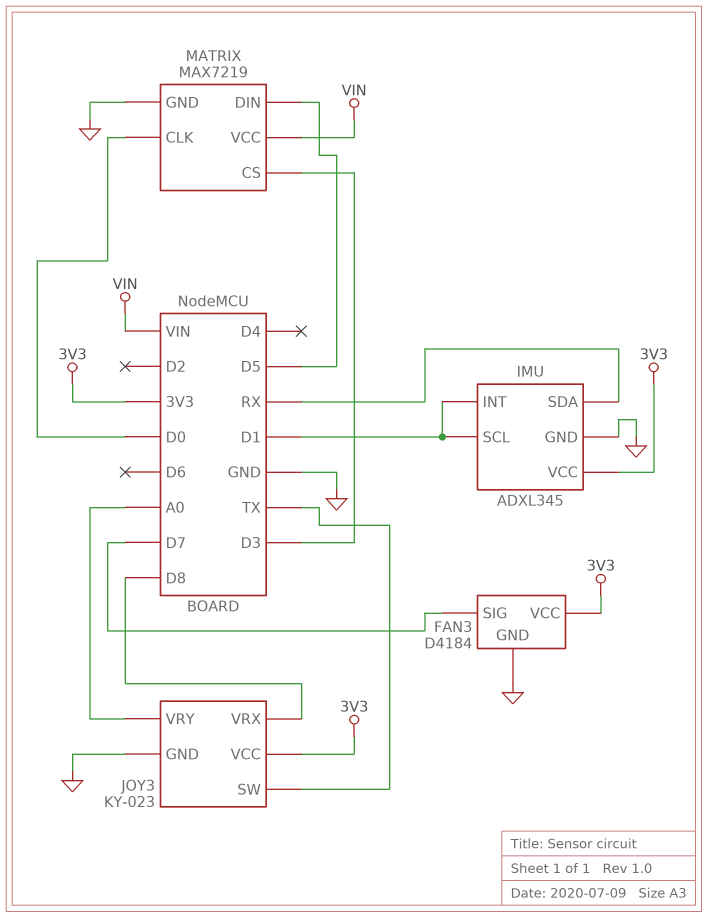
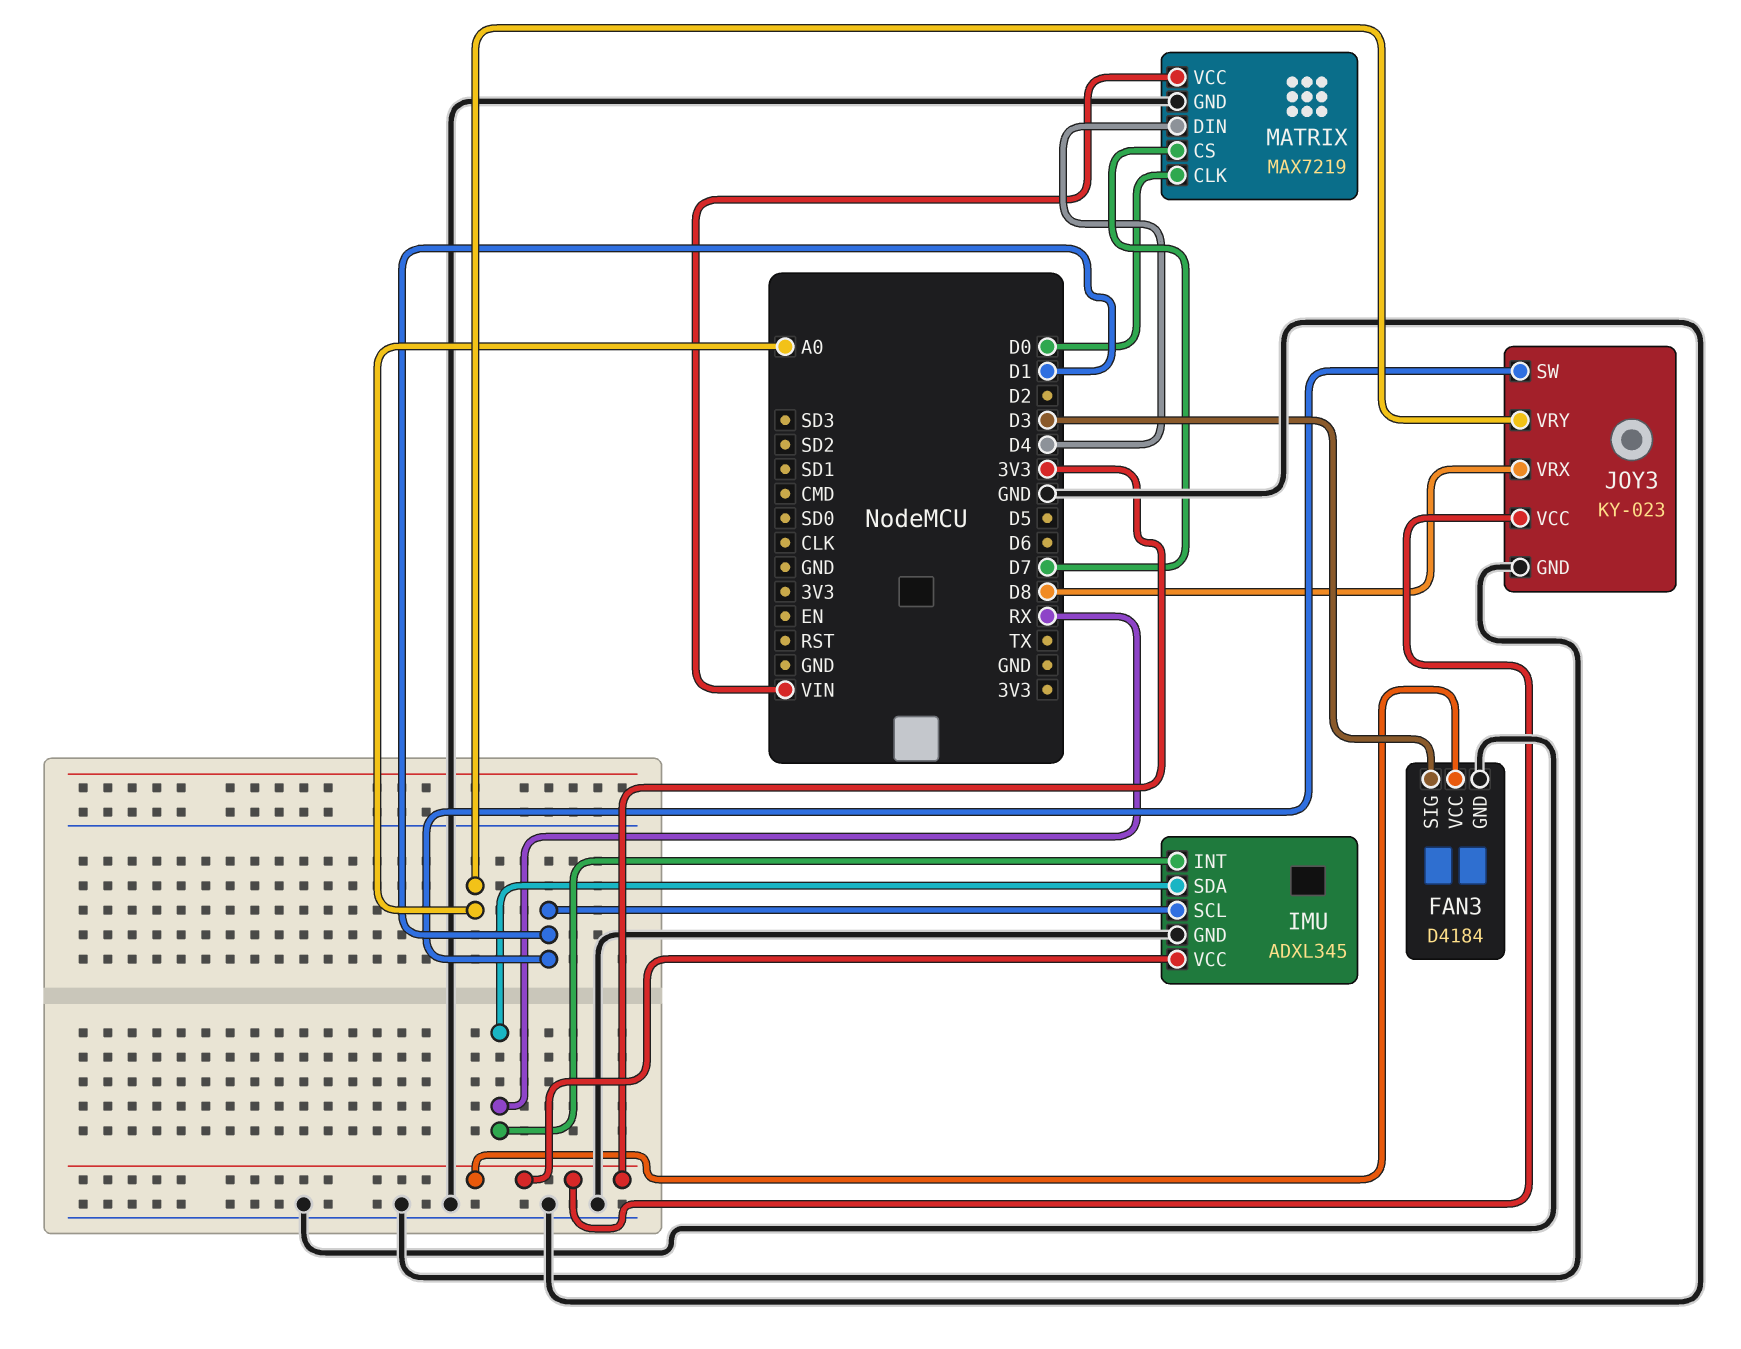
FAN3 pin SIG: D7 -> D3
IMU pin INT: D1 -> RX
JOY3 pin SW: TX -> D1
MATRIX pin CS: D3 -> D7
MATRIX pin DIN: D5 -> D4

